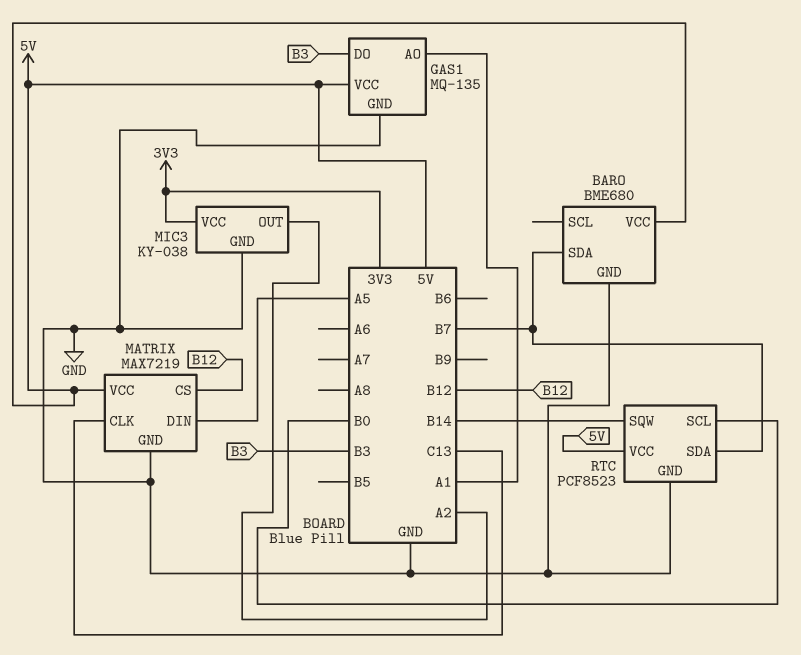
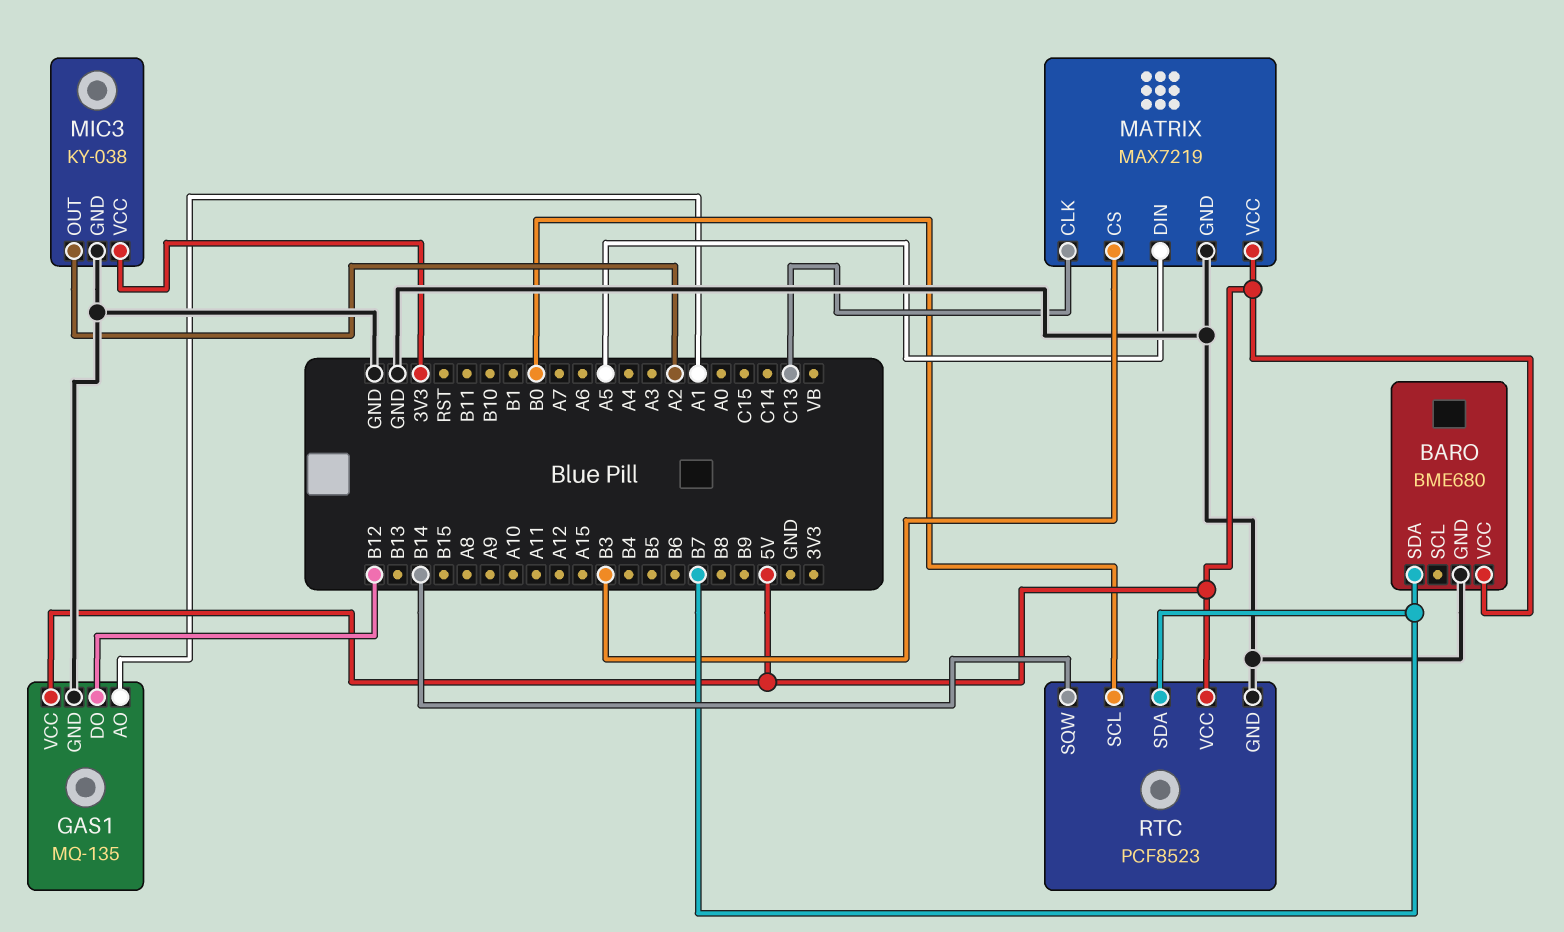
GAS1 pin DO: B3 -> B12
MATRIX pin CS: B12 -> B3

